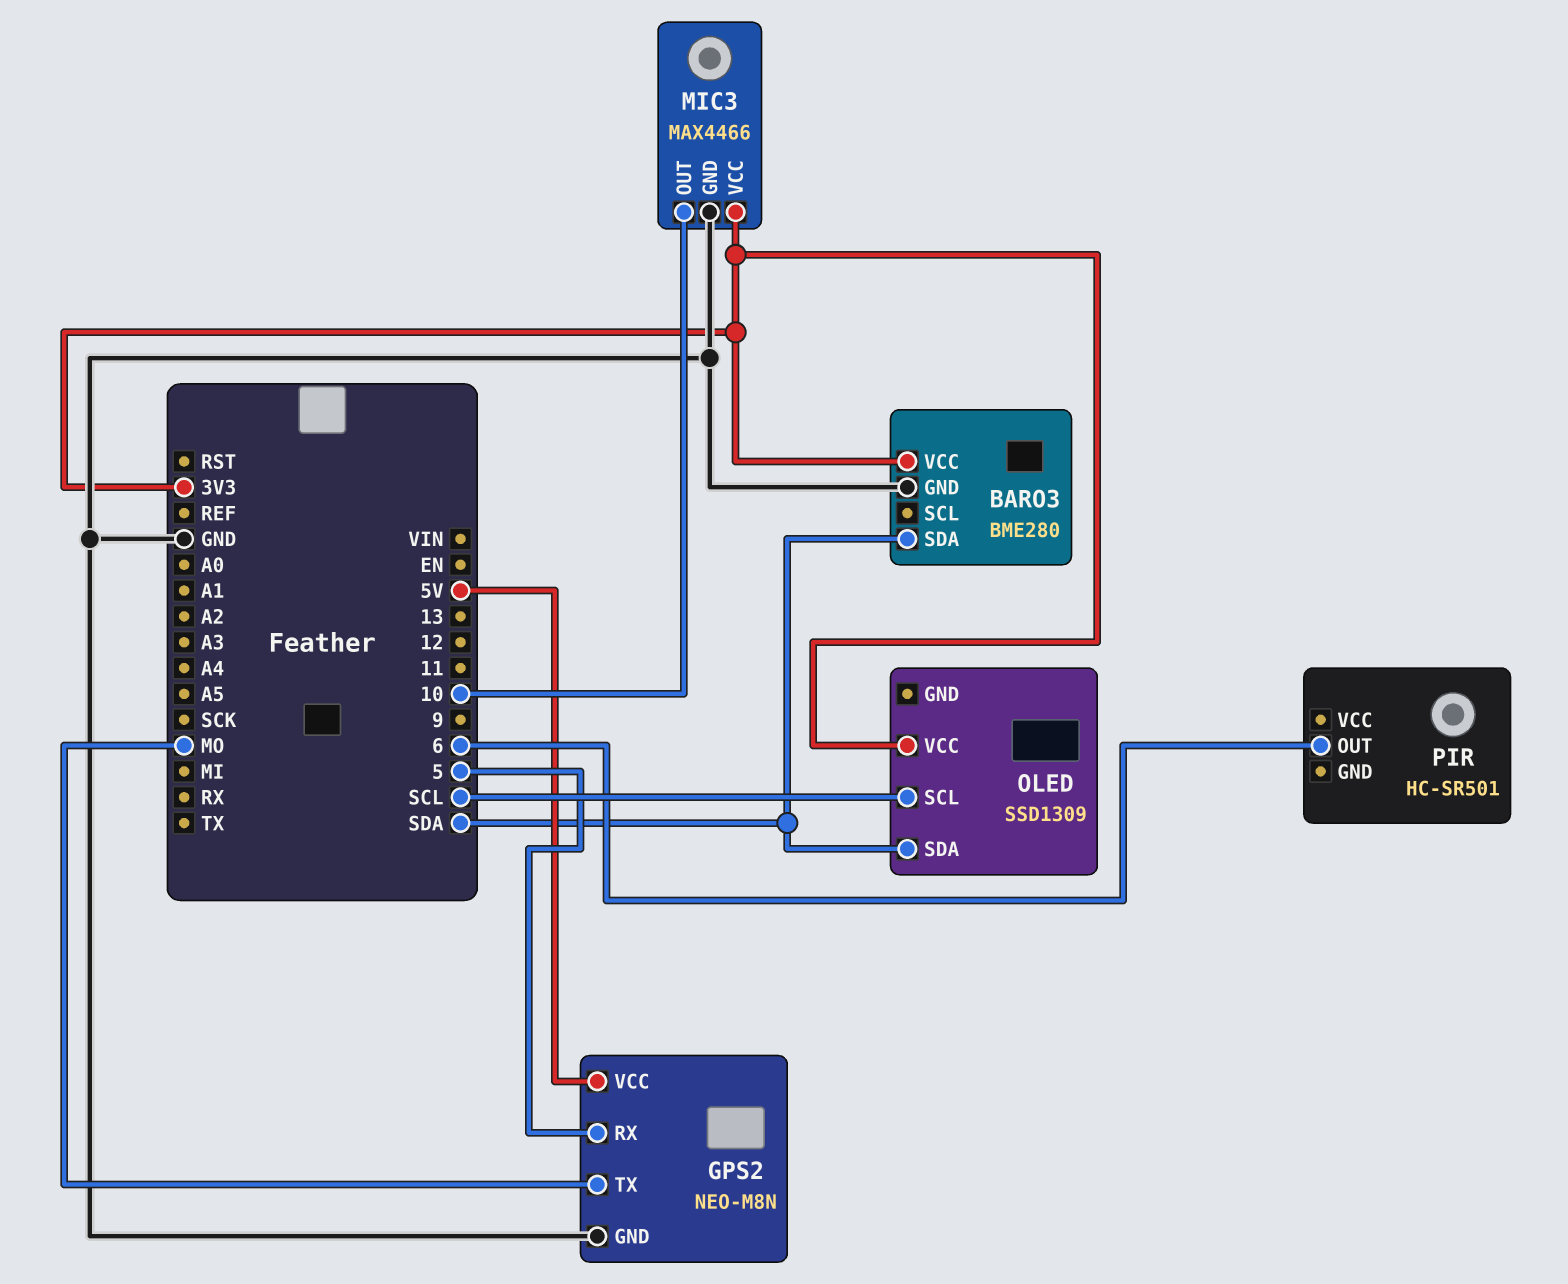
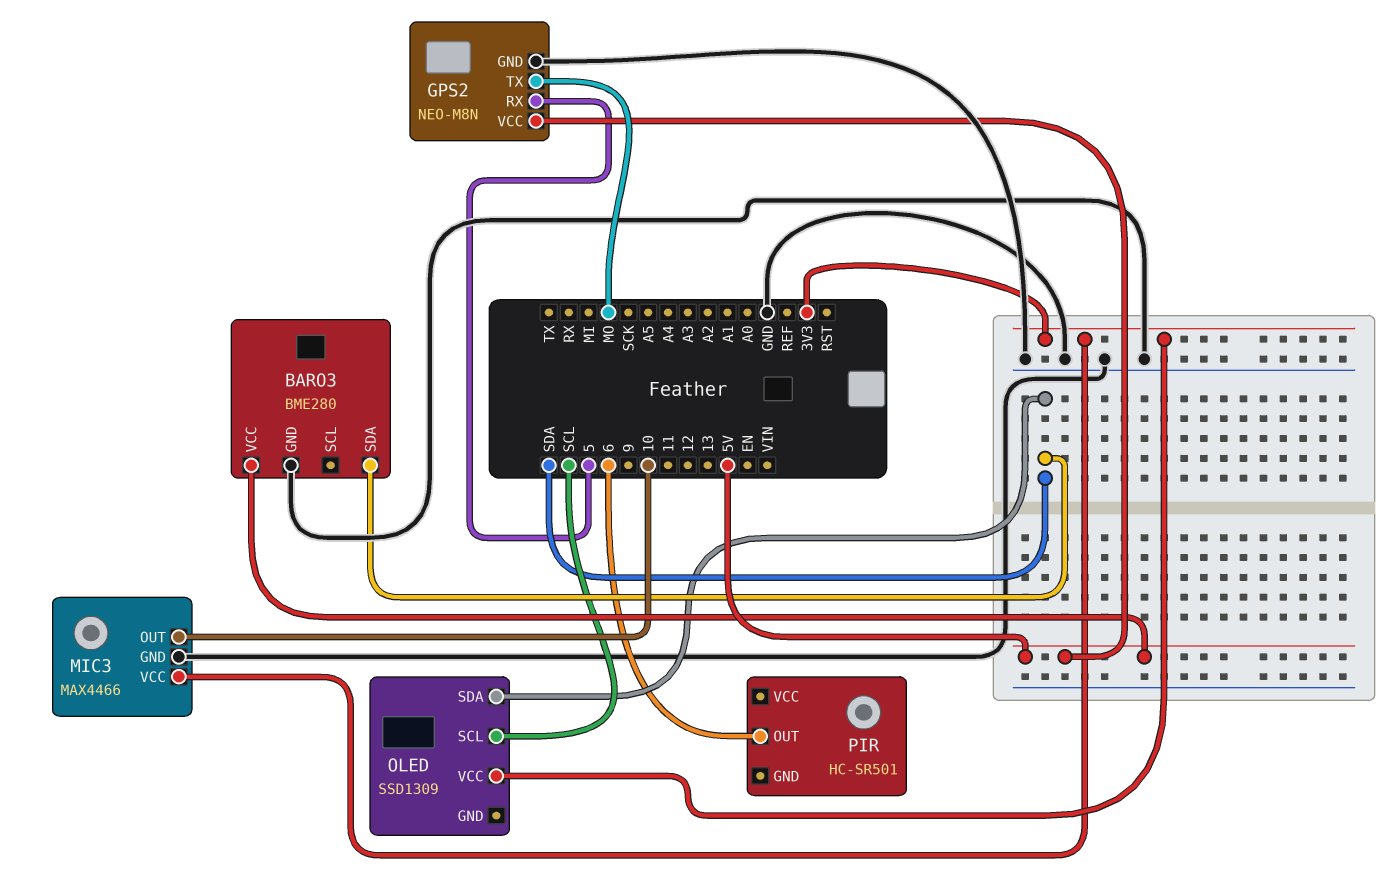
BARO3 pin VCC: 3V3 -> 5V

